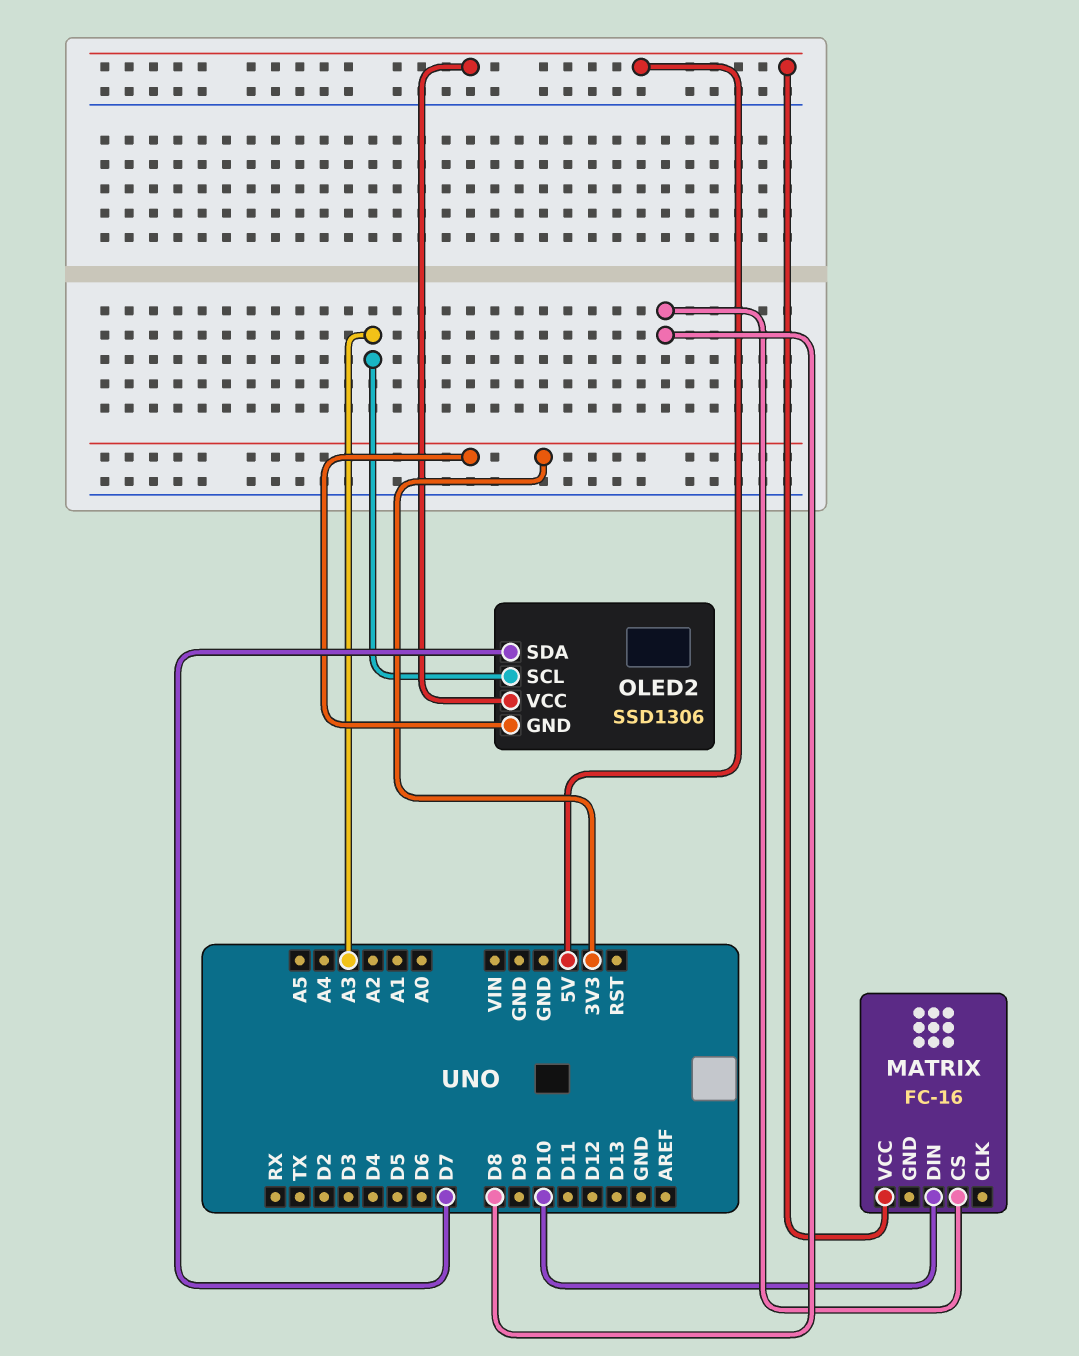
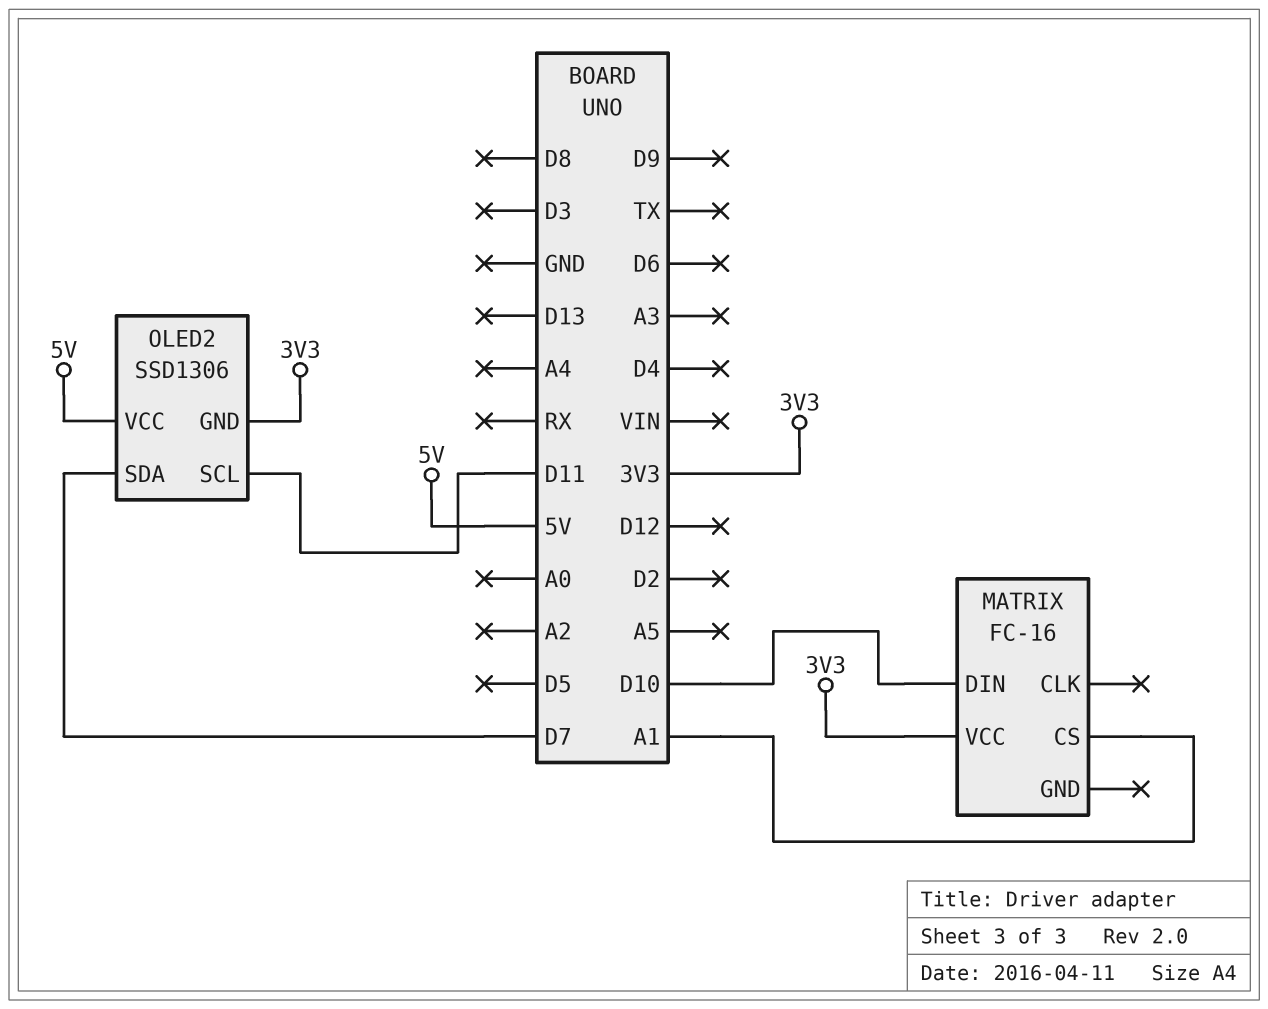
MATRIX pin CS: D8 -> A1
MATRIX pin VCC: 5V -> 3V3
OLED2 pin SCL: A3 -> D11

